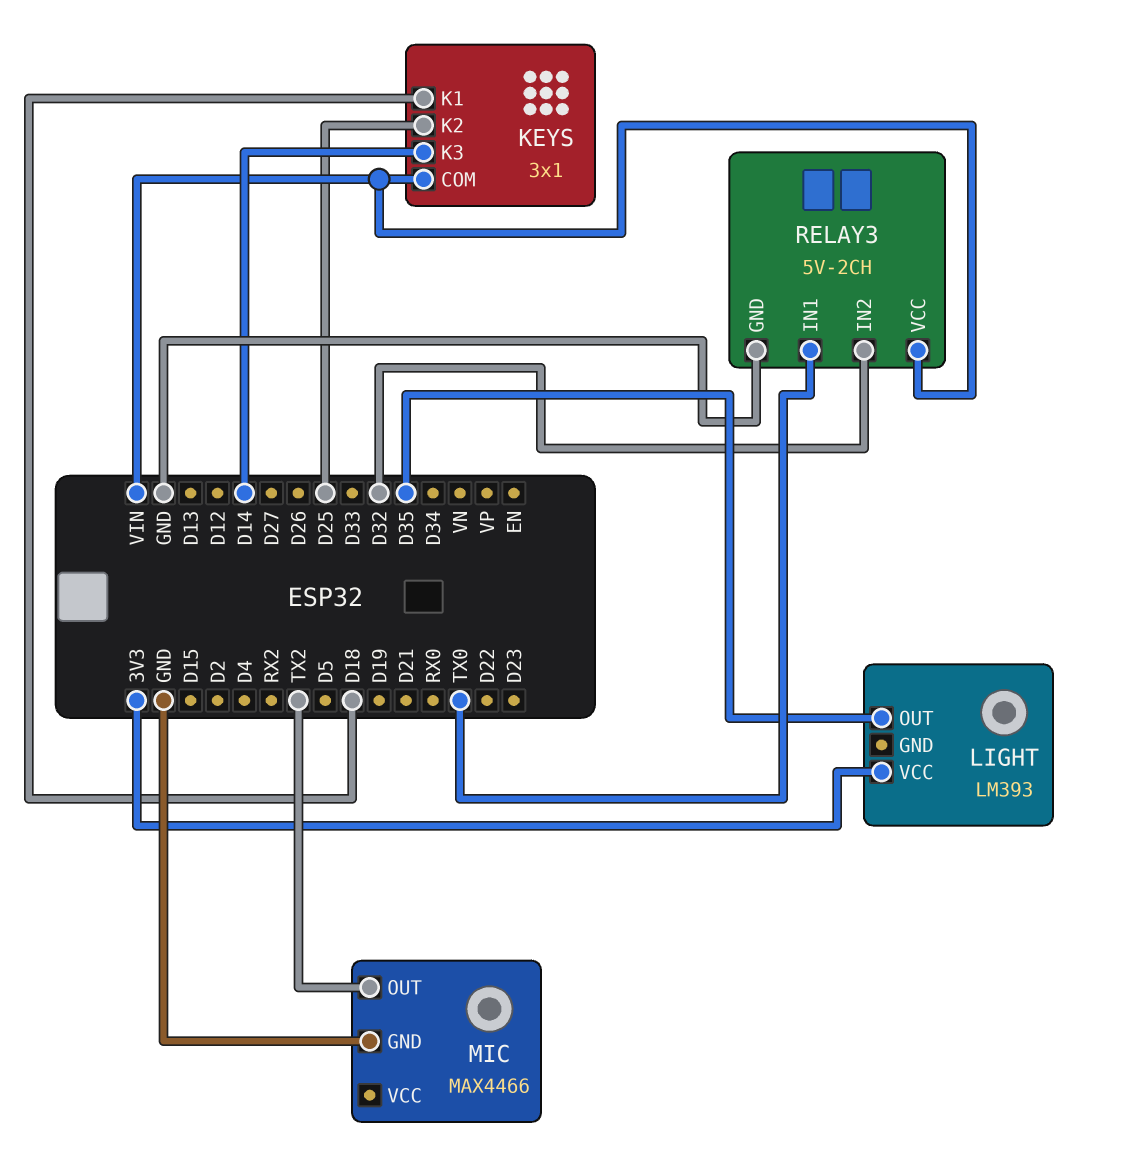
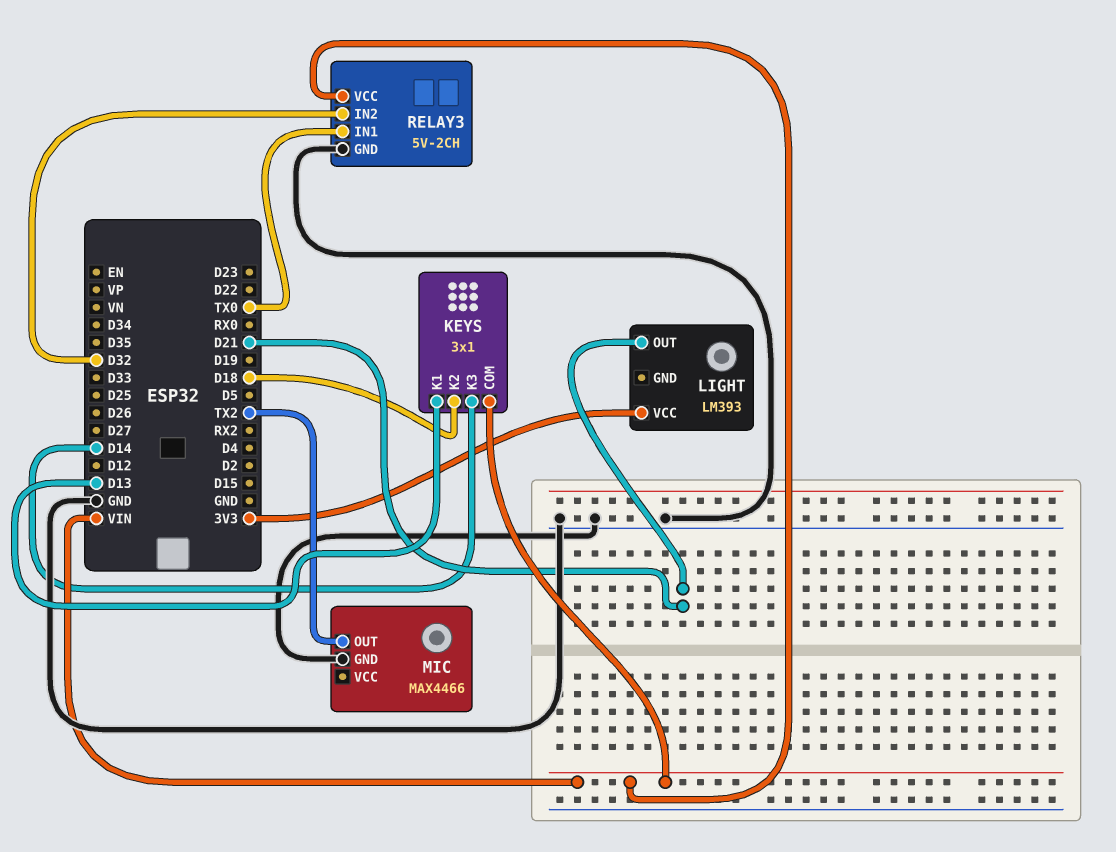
KEYS pin K1: D18 -> D13
KEYS pin K2: D25 -> D18
LIGHT pin OUT: D35 -> D21

